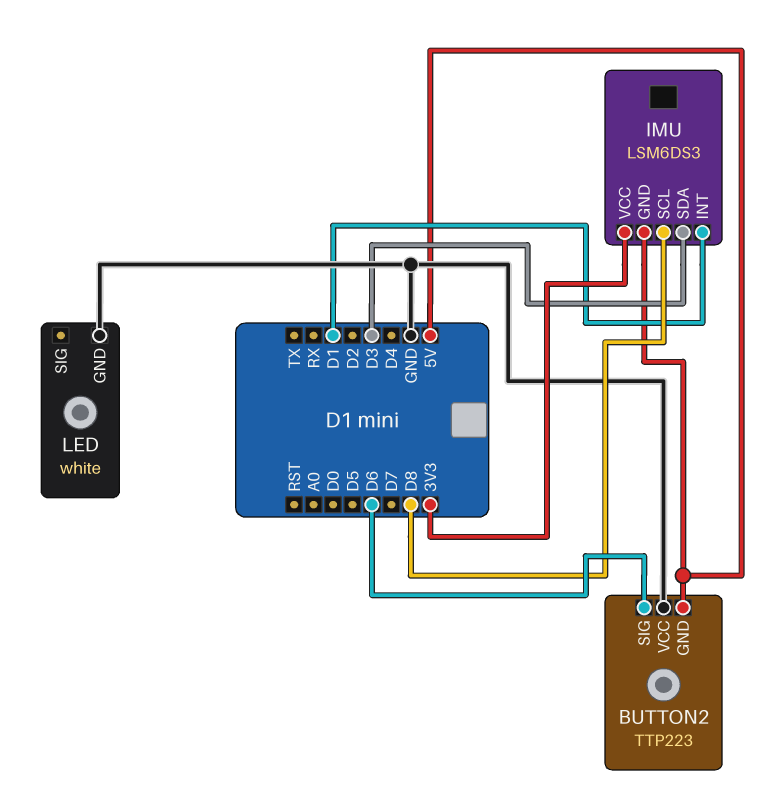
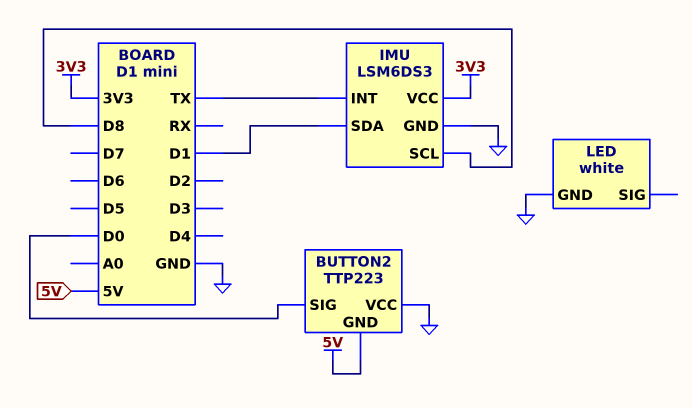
BUTTON2 pin SIG: D6 -> D0
IMU pin GND: 5V -> GND
IMU pin INT: D1 -> TX
IMU pin SDA: D3 -> D1

